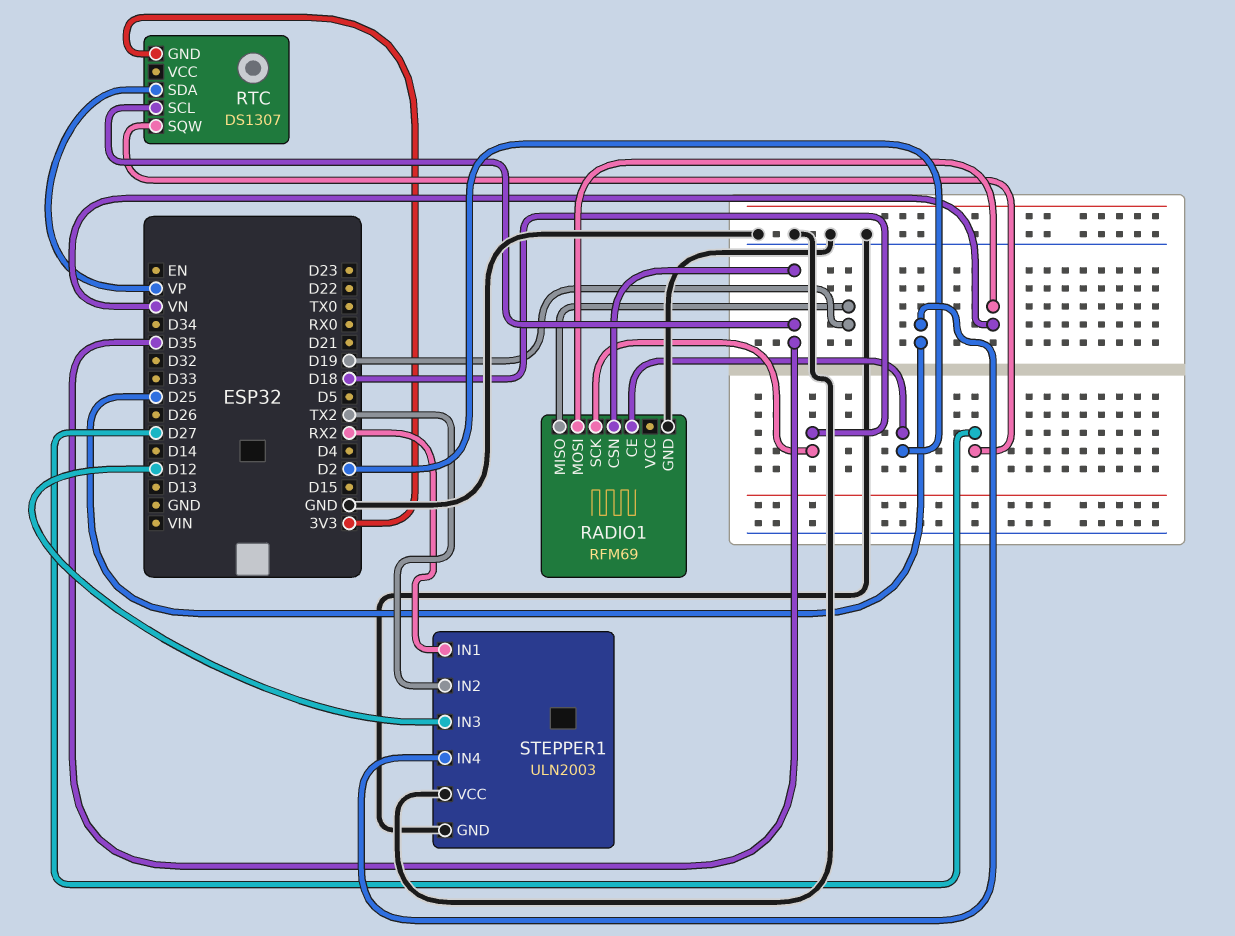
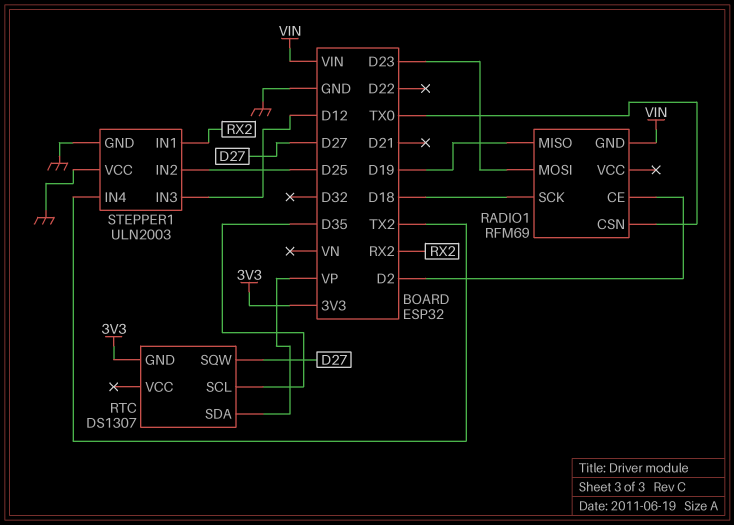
RADIO1 pin CSN: D35 -> TX0
RADIO1 pin GND: GND -> VIN
RADIO1 pin MOSI: VN -> D23
STEPPER1 pin IN2: TX2 -> D25
STEPPER1 pin IN4: D25 -> TX2

